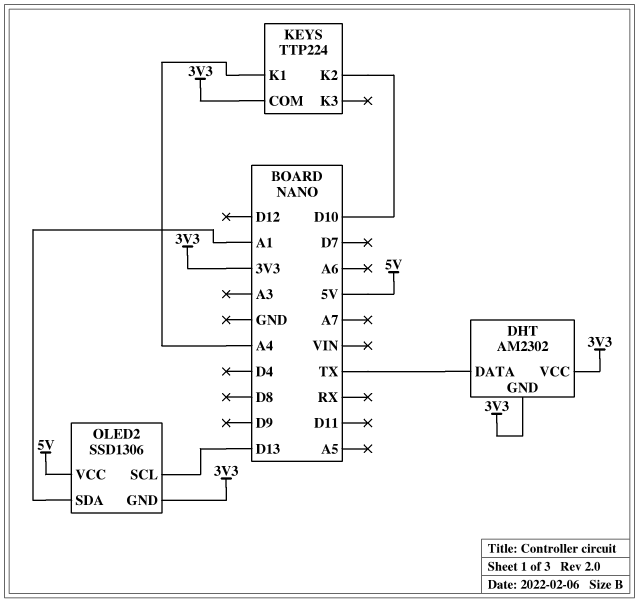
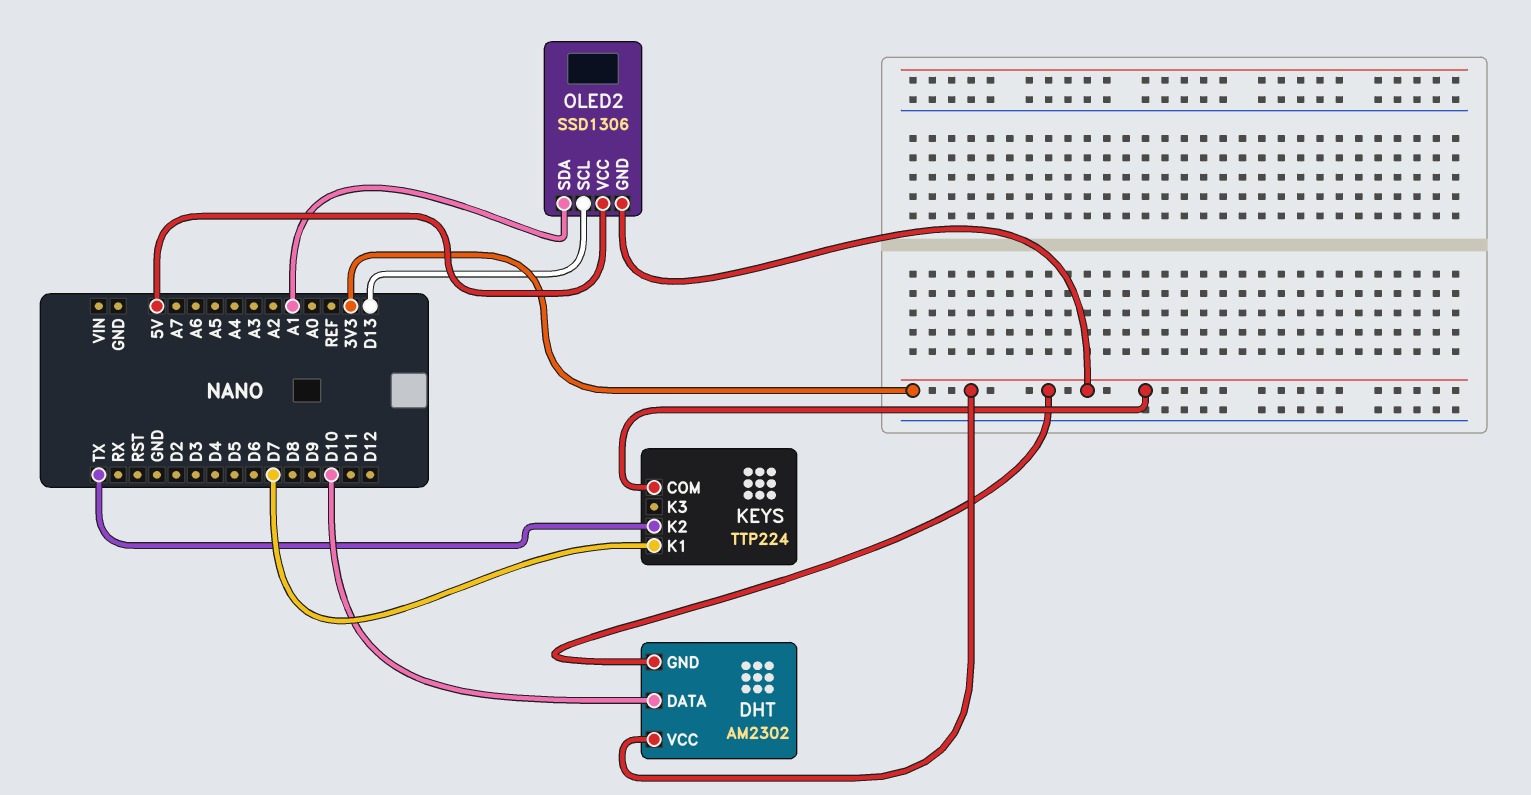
DHT pin DATA: TX -> D10
KEYS pin K1: A4 -> D7
KEYS pin K2: D10 -> TX

